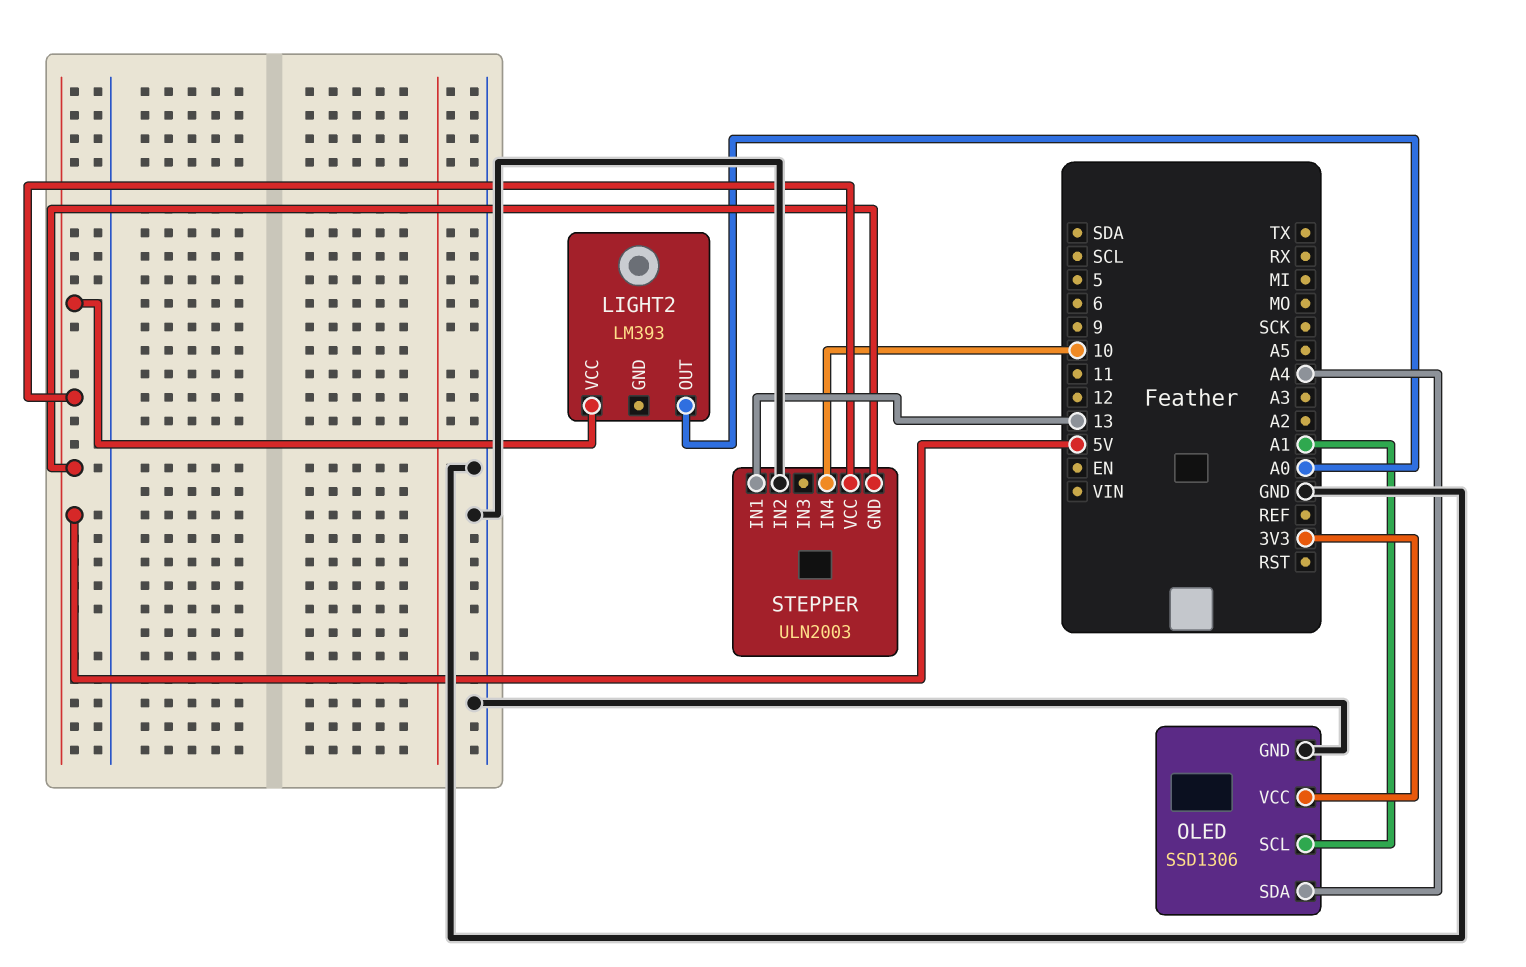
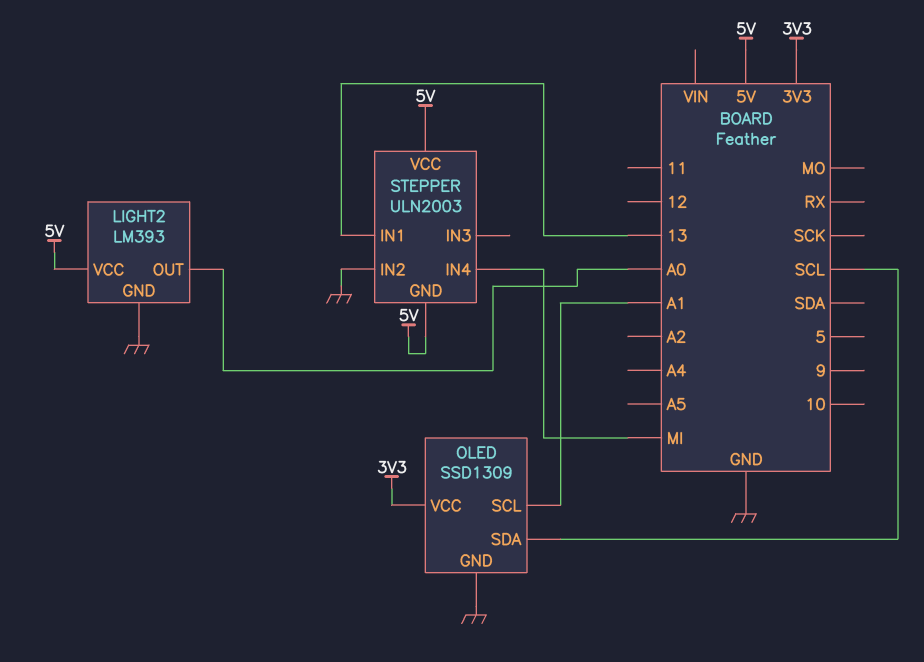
LIGHT2 pin GND: none -> GND
OLED: SSD1306 -> SSD1309
OLED pin SDA: A4 -> SCL
STEPPER pin IN4: 10 -> MI

